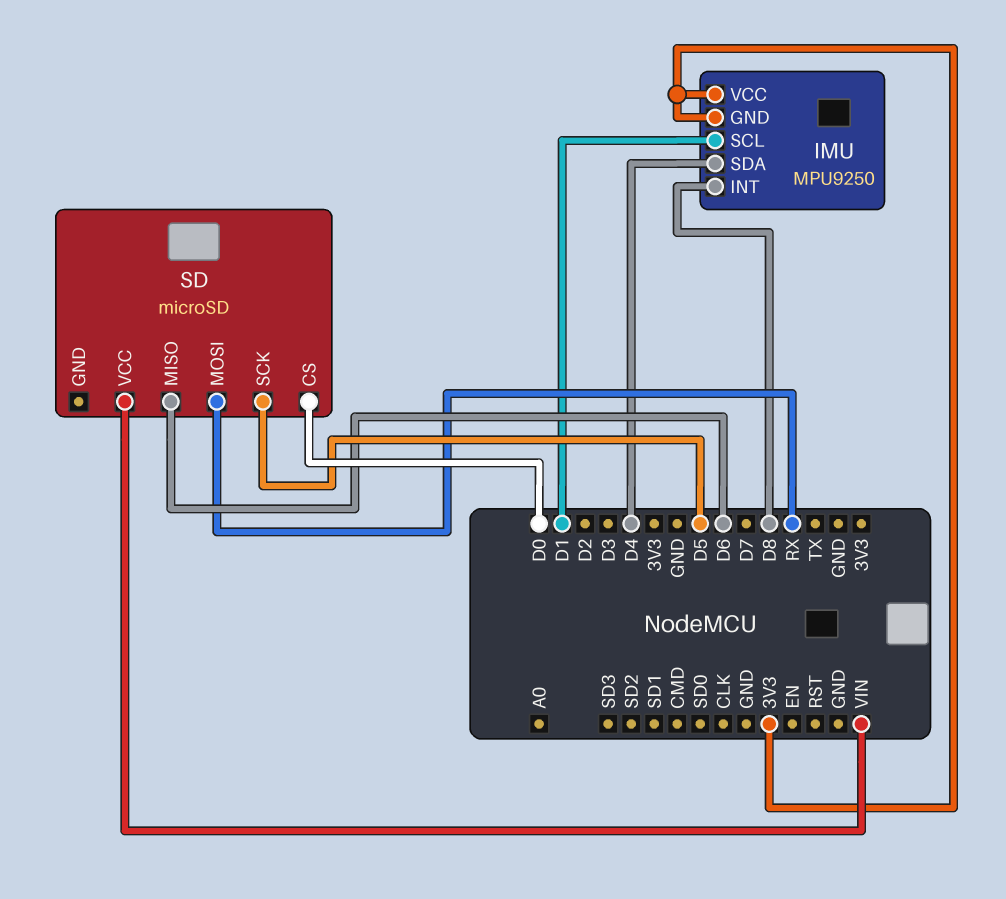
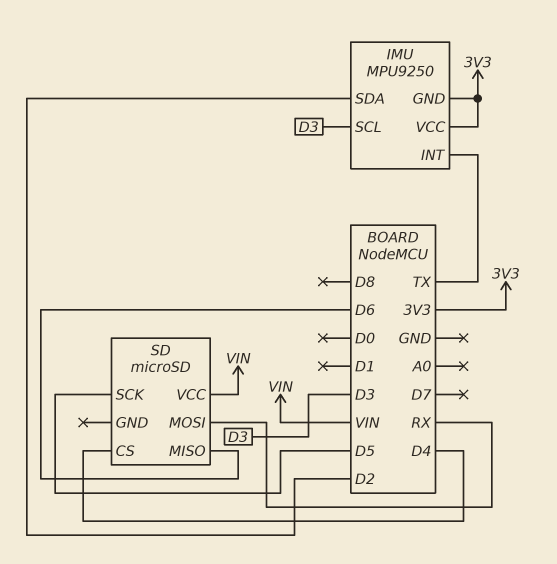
IMU pin INT: D8 -> TX
IMU pin SCL: D1 -> D3
IMU pin SDA: D4 -> D2
SD pin CS: D0 -> D4

